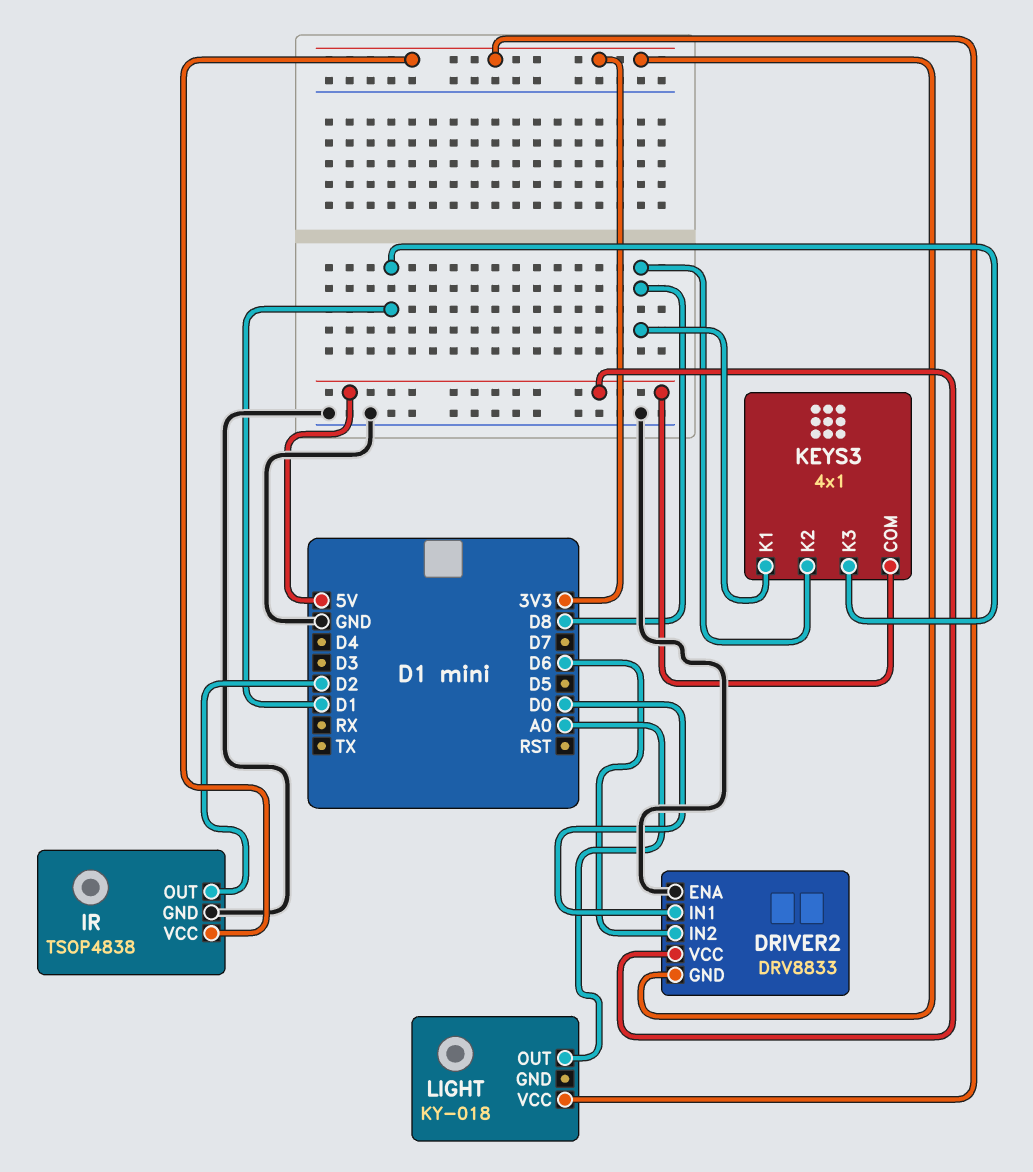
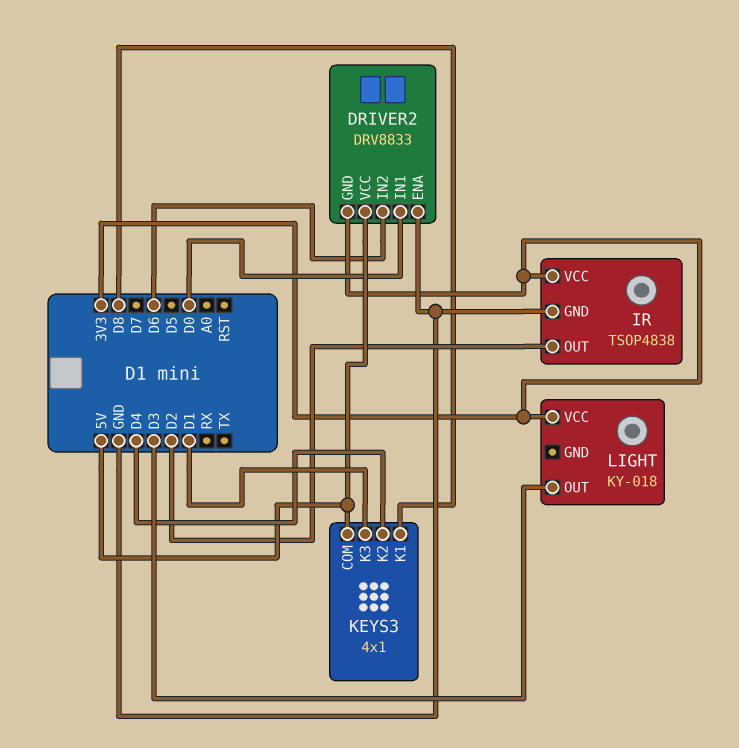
KEYS3 pin K2: D8 -> D4
LIGHT pin OUT: A0 -> D3

